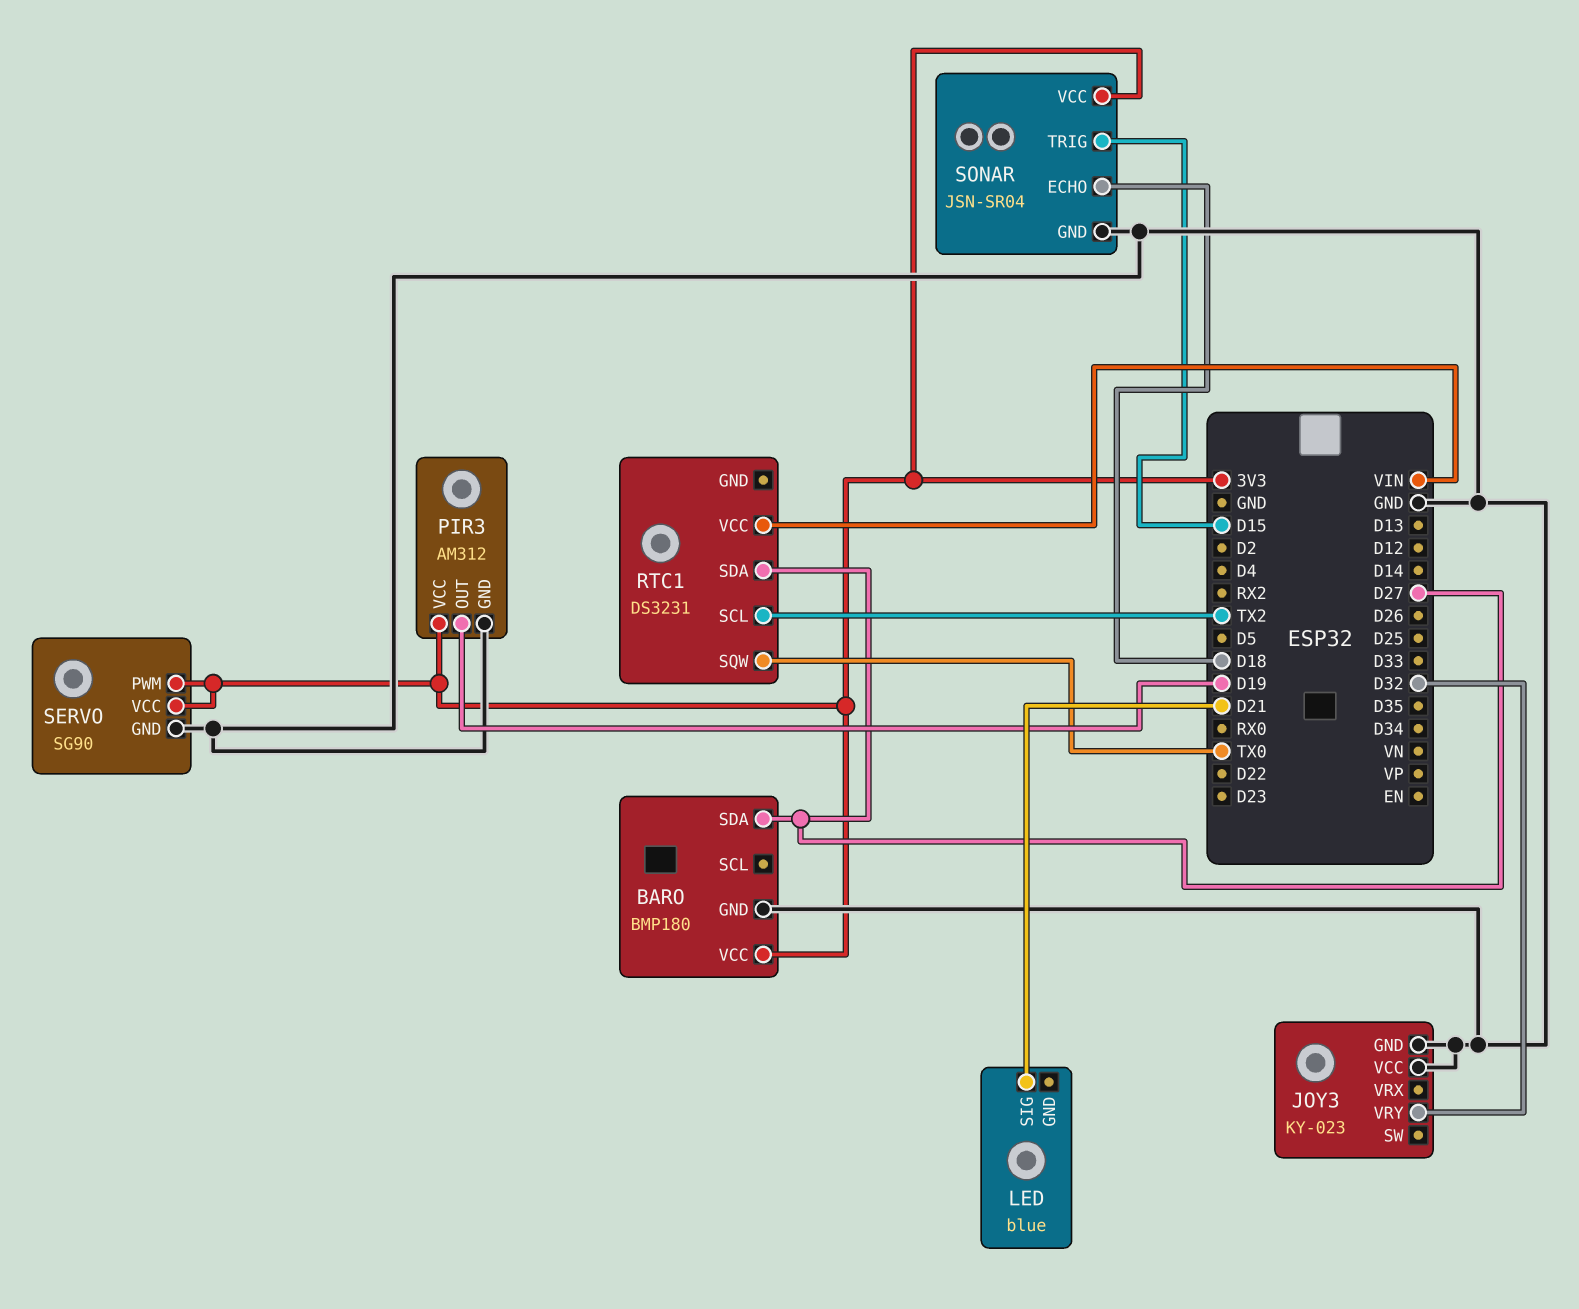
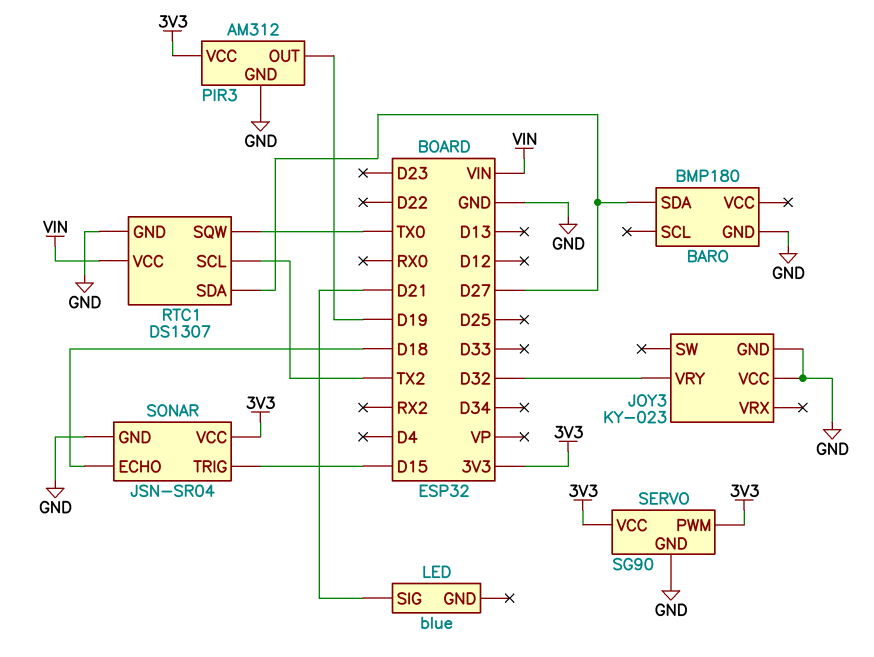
BARO pin VCC: 3V3 -> none
RTC1: DS3231 -> DS1307
RTC1 pin GND: none -> GND

